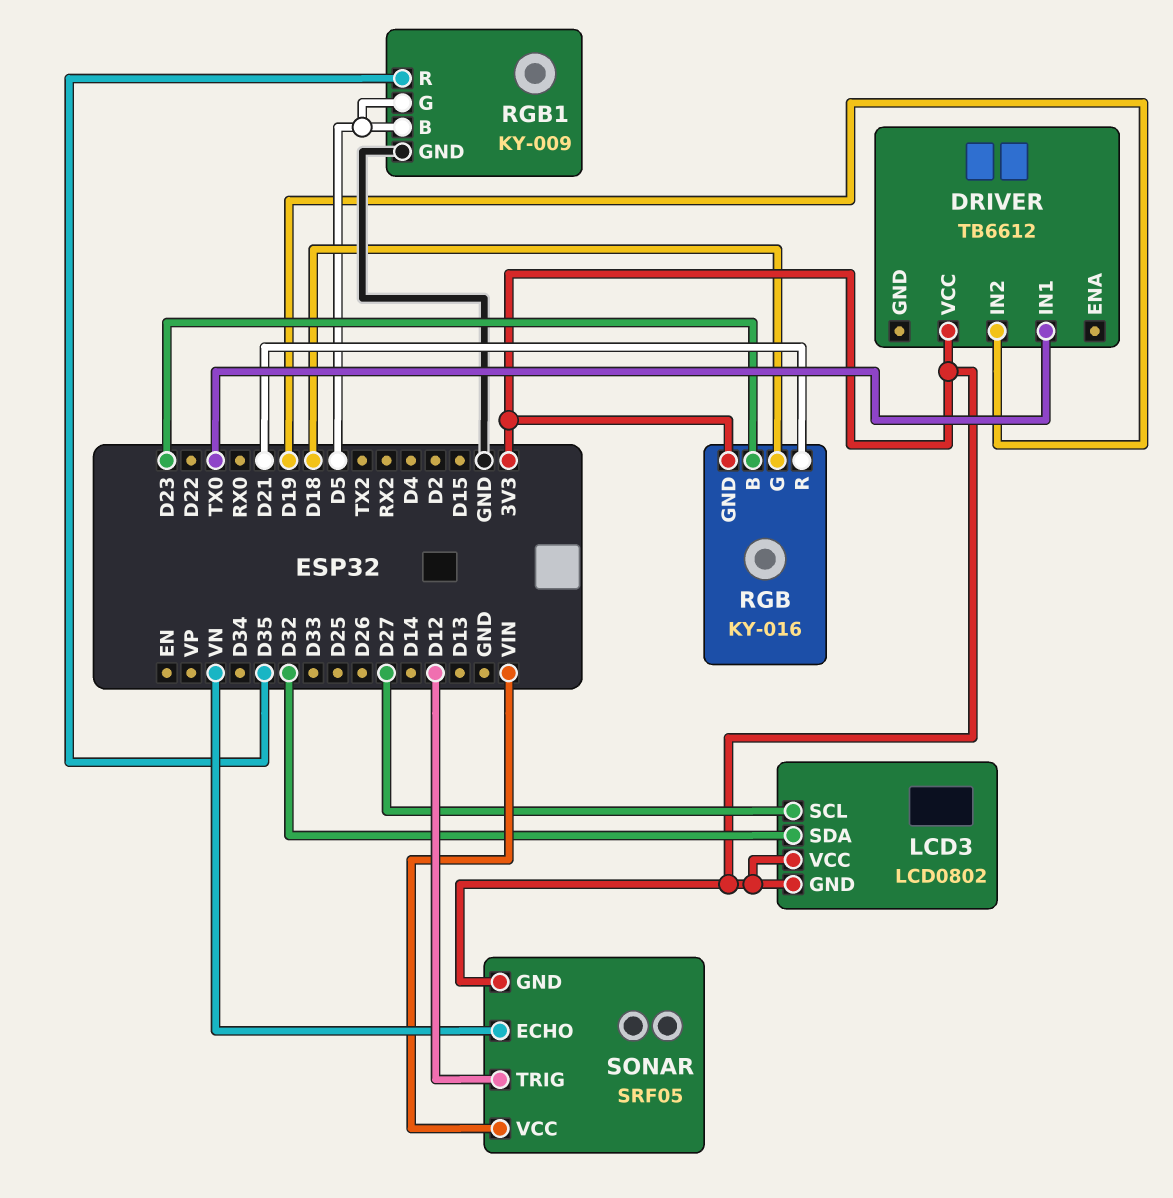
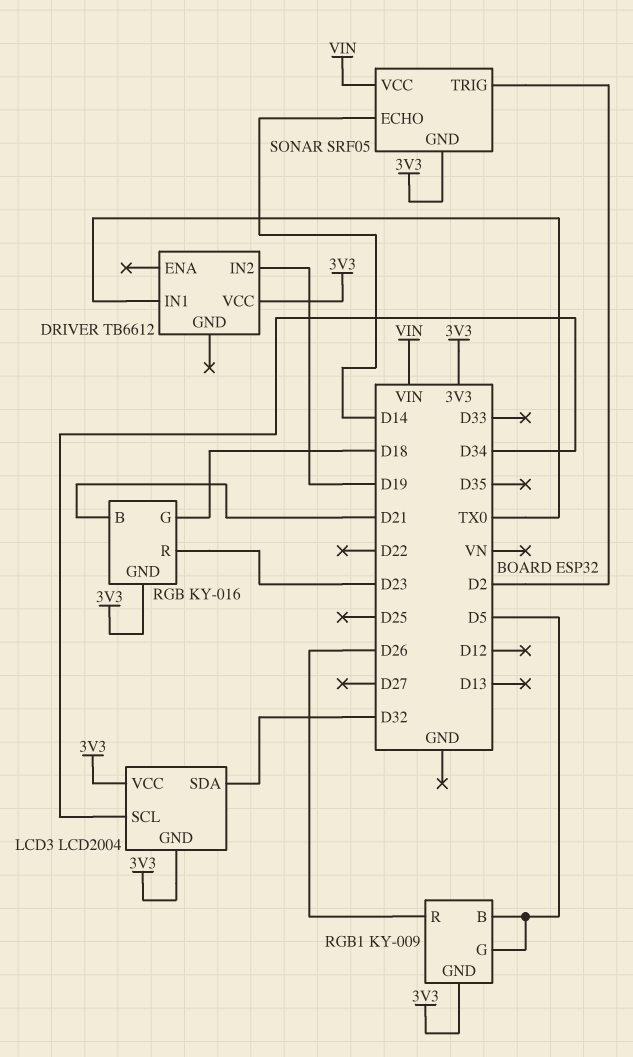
LCD3: LCD0802 -> LCD2004
LCD3 pin SCL: D27 -> D34
RGB pin B: D23 -> D21
RGB pin R: D21 -> D23
RGB1 pin GND: GND -> 3V3
RGB1 pin R: D35 -> D26
SONAR pin ECHO: VN -> D14
SONAR pin TRIG: D12 -> D2

